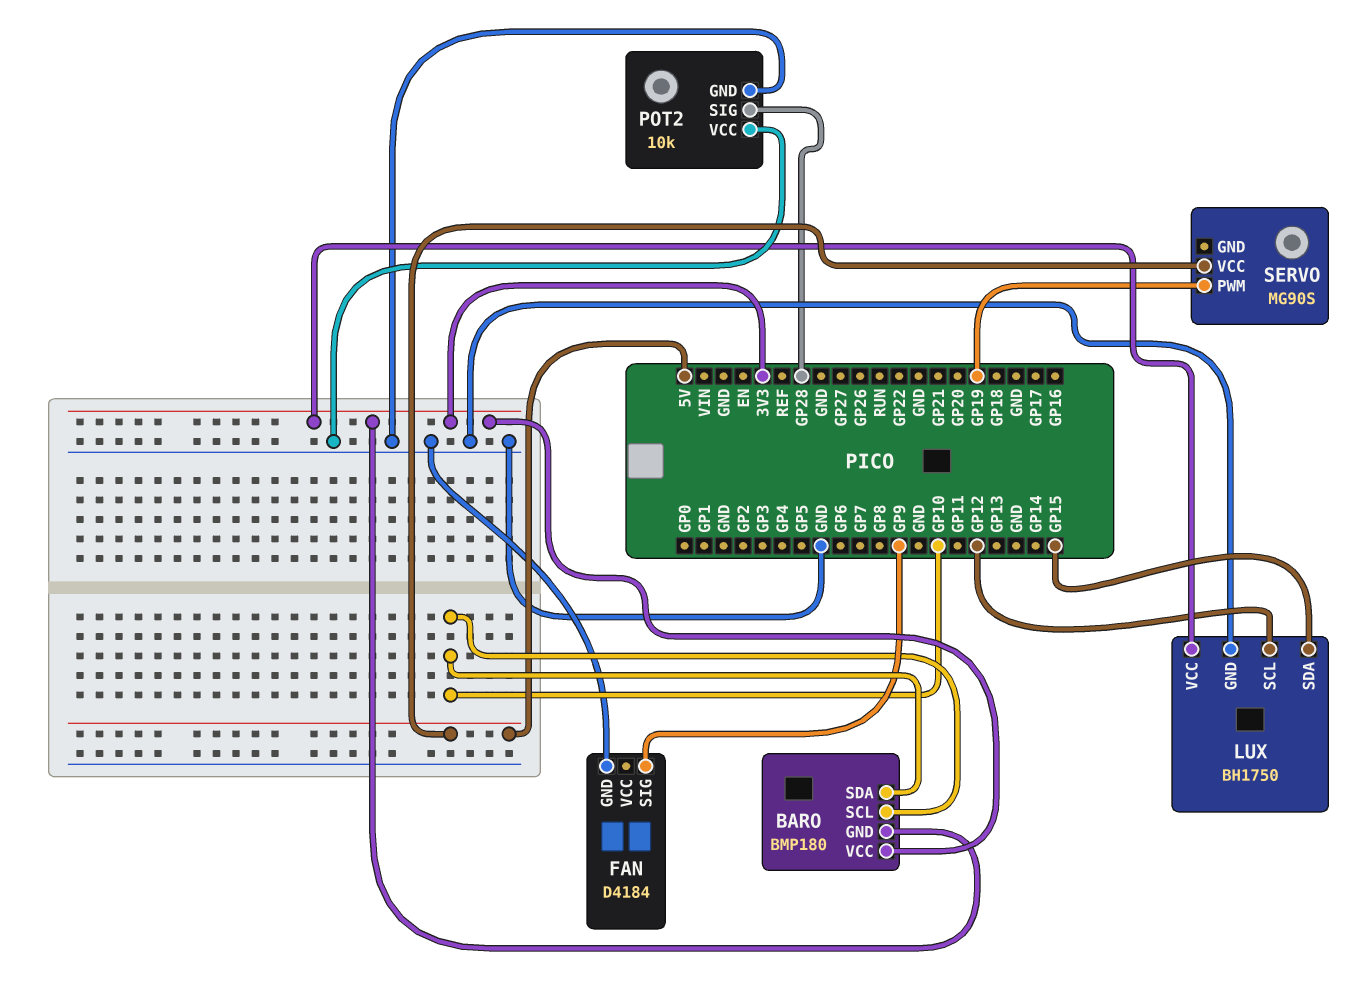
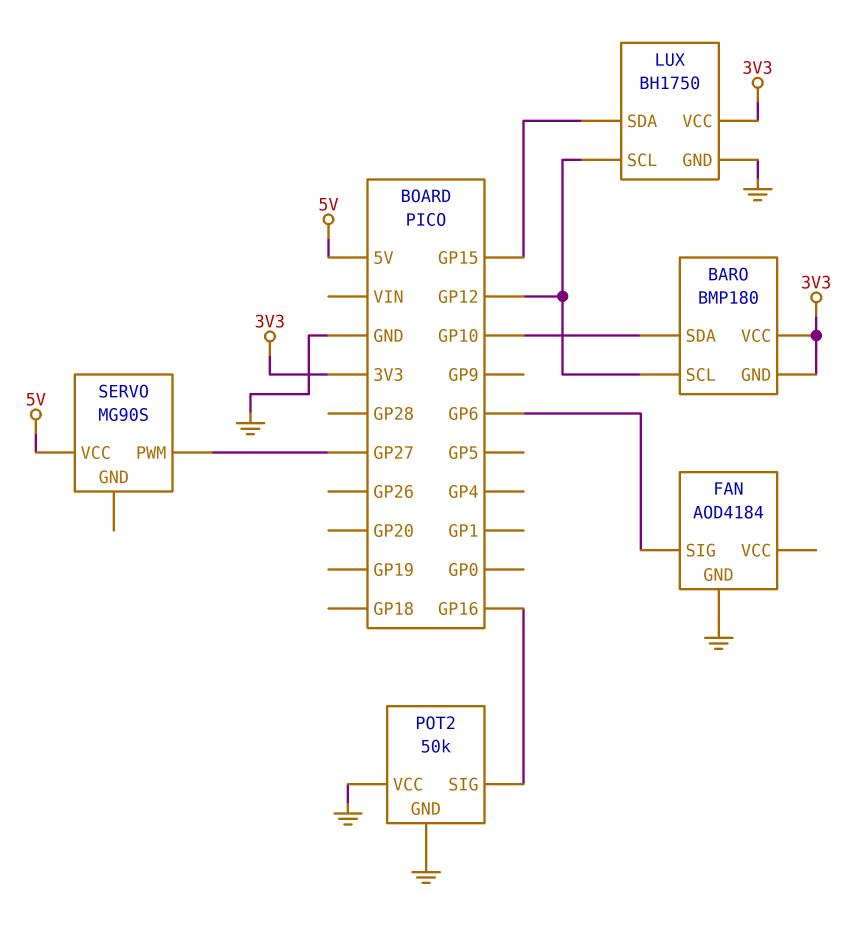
BARO pin SCL: GP10 -> GP12
FAN: D4184 -> AOD4184
FAN pin SIG: GP9 -> GP6
POT2: 10k -> 50k
POT2 pin SIG: GP28 -> GP16
SERVO pin PWM: GP19 -> GP27

